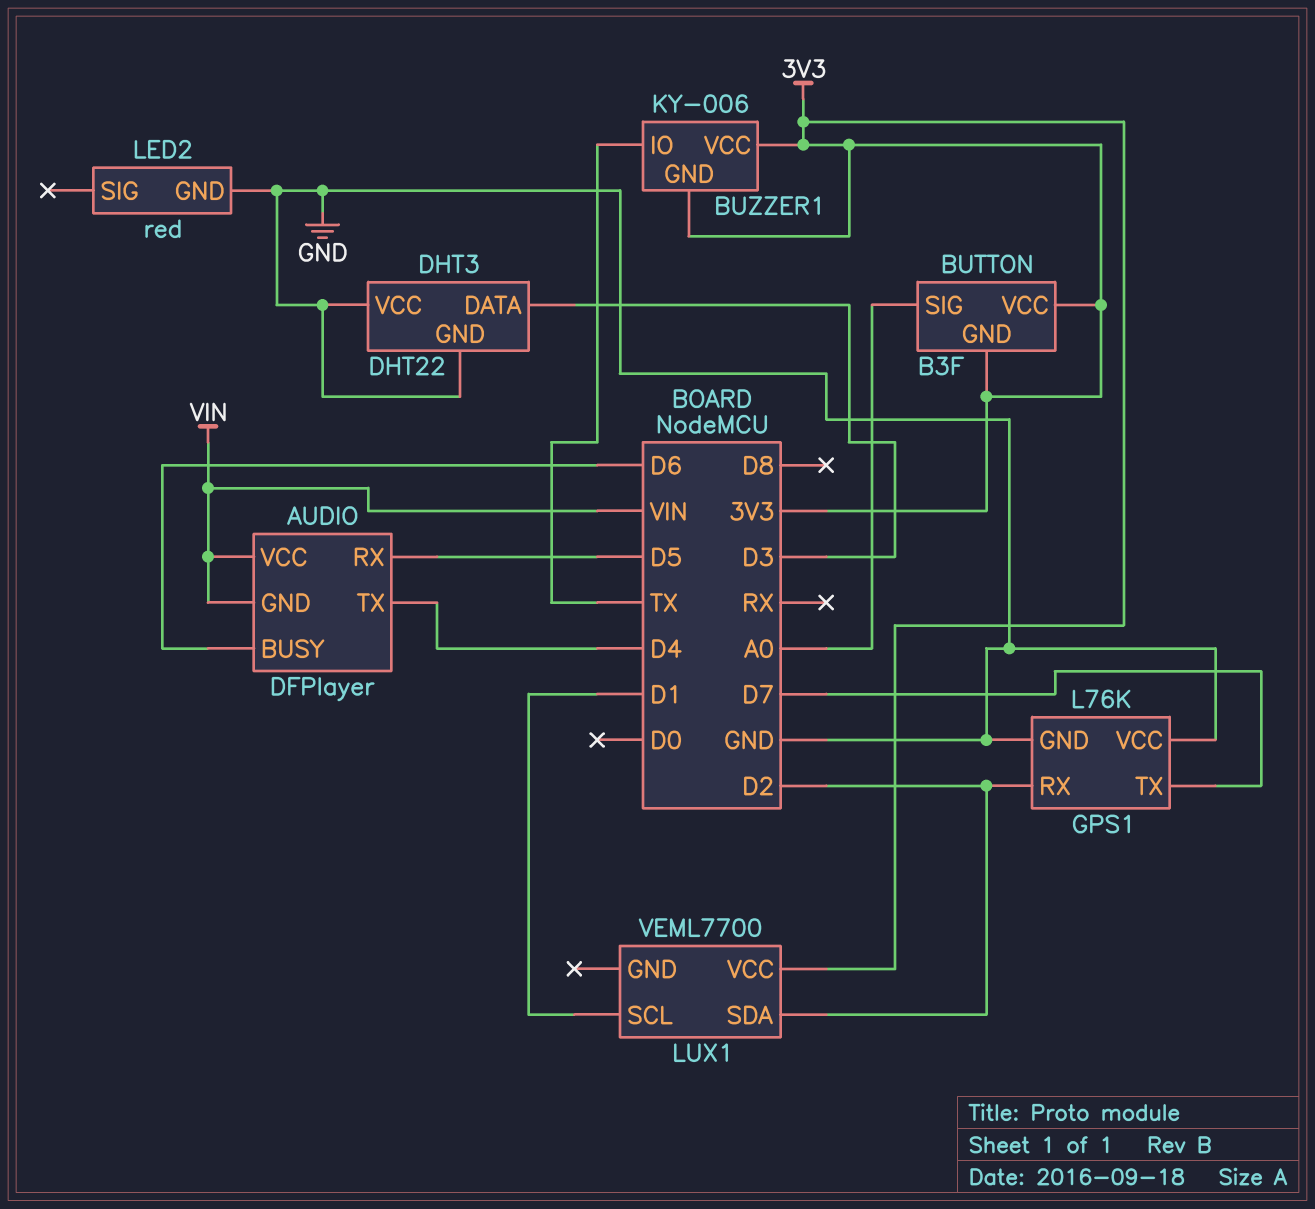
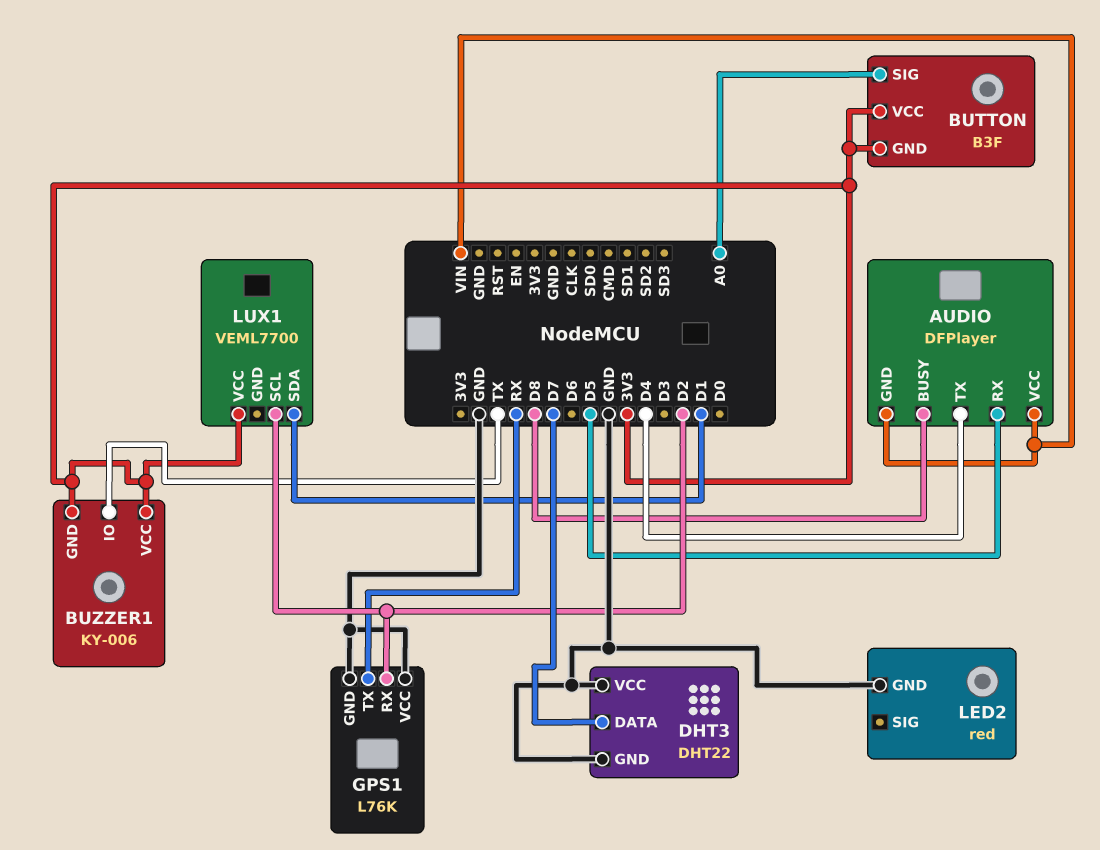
AUDIO pin BUSY: D6 -> D8
DHT3 pin DATA: D3 -> D7
GPS1 pin TX: D7 -> RX
LUX1 pin SCL: D1 -> D2
LUX1 pin SDA: D2 -> D1

